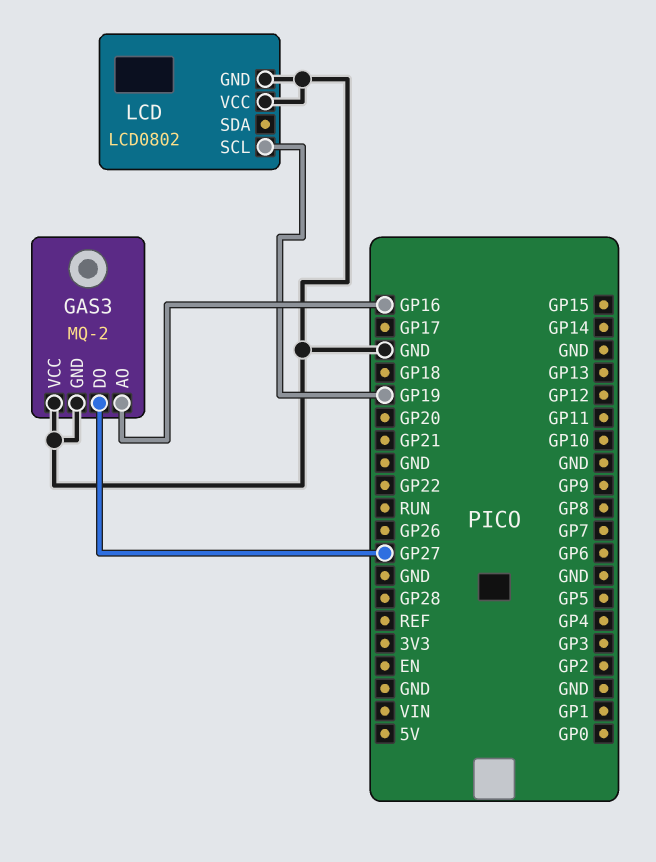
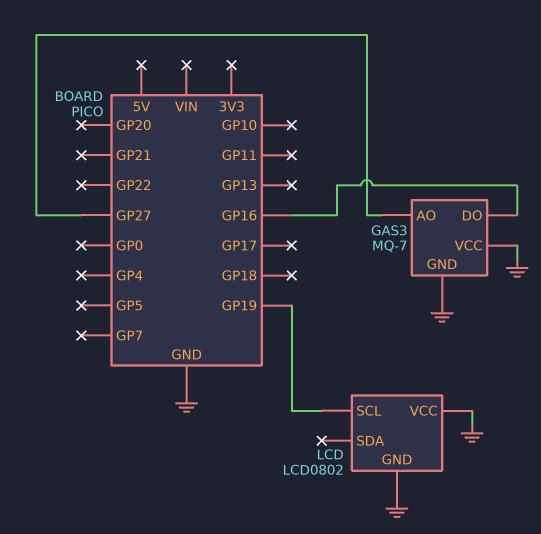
GAS3: MQ-2 -> MQ-7
GAS3 pin AO: GP16 -> GP27
GAS3 pin DO: GP27 -> GP16

